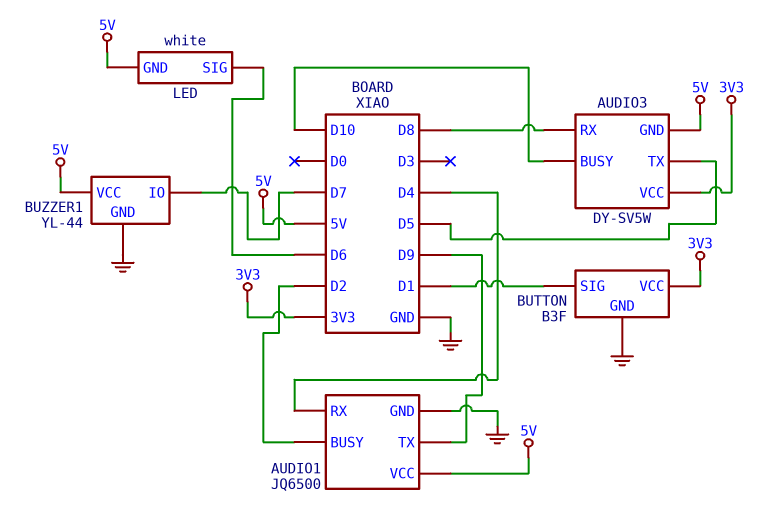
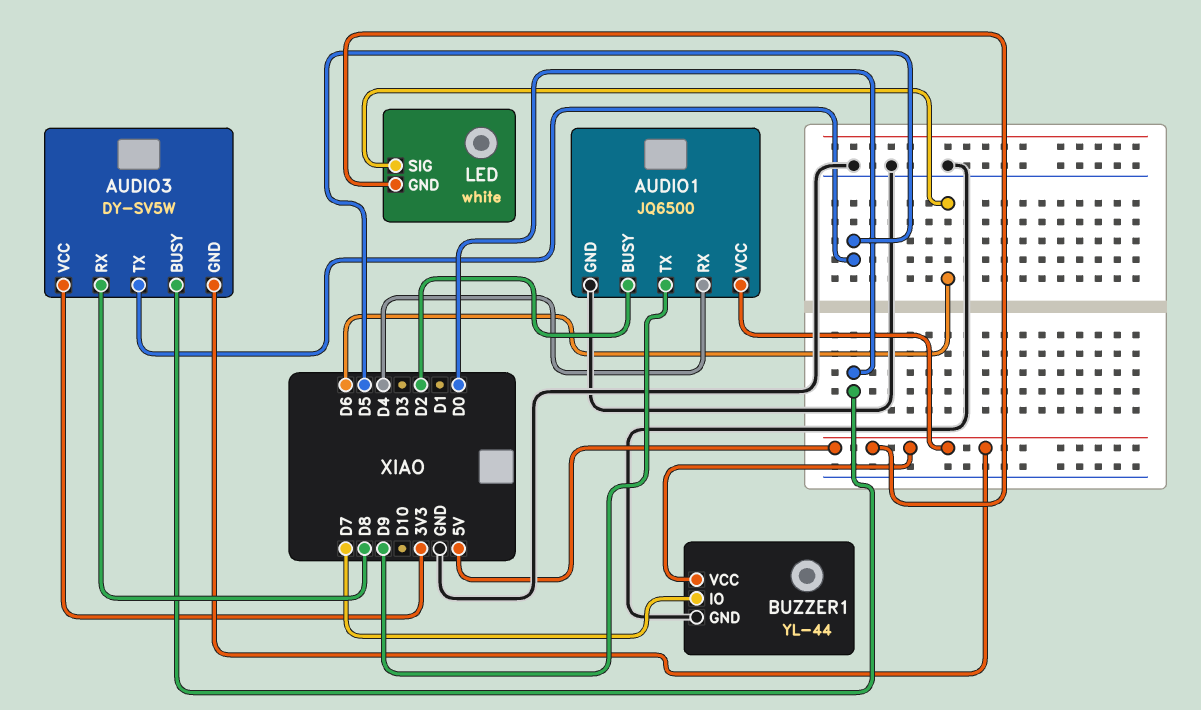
AUDIO3 pin BUSY: D10 -> D0
BUTTON: B3F -> none
BUTTON pin GND: GND -> none
BUTTON pin SIG: D1 -> none
BUTTON pin VCC: 3V3 -> none

